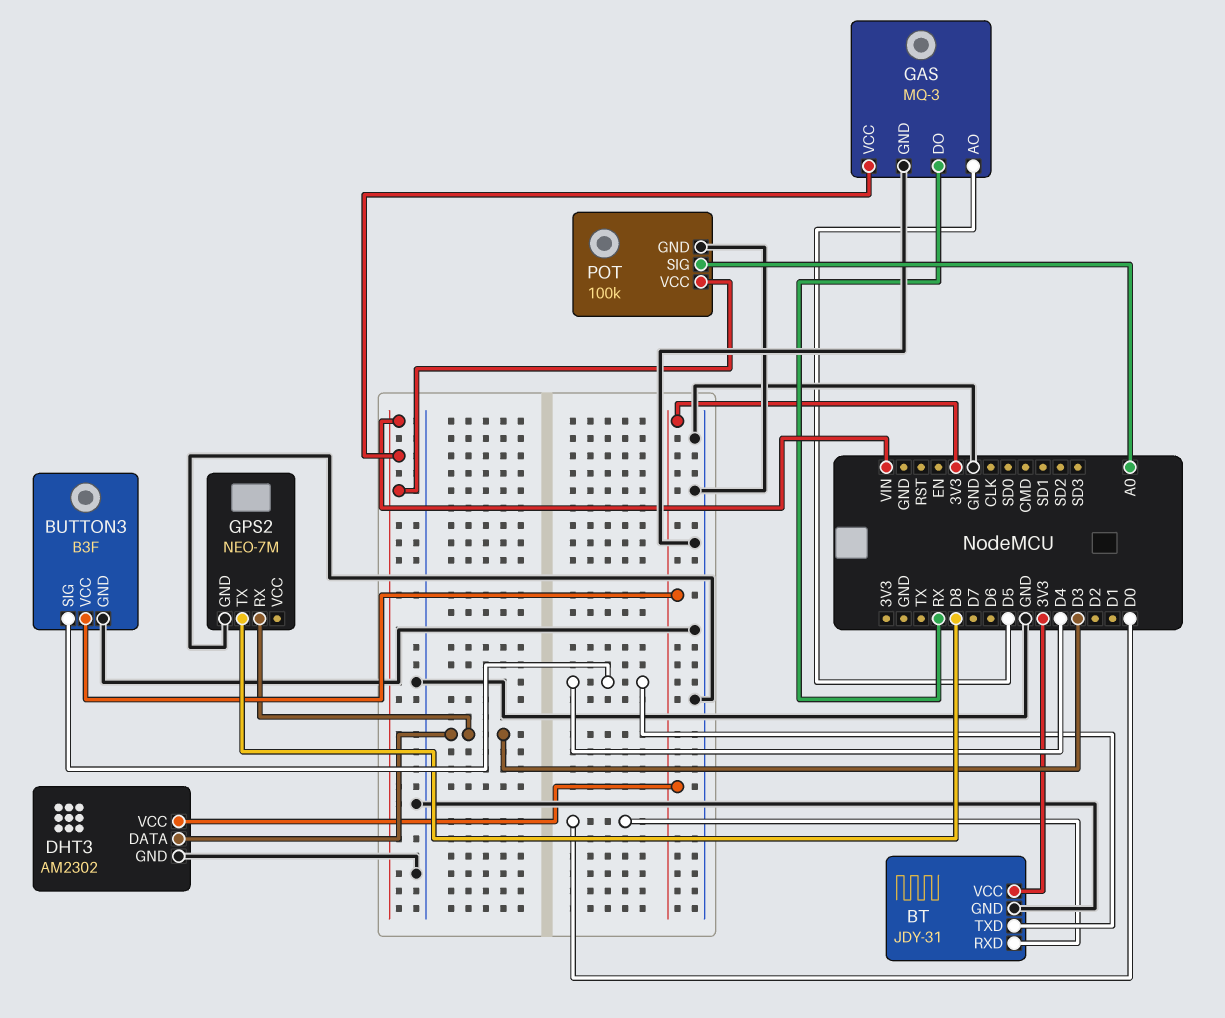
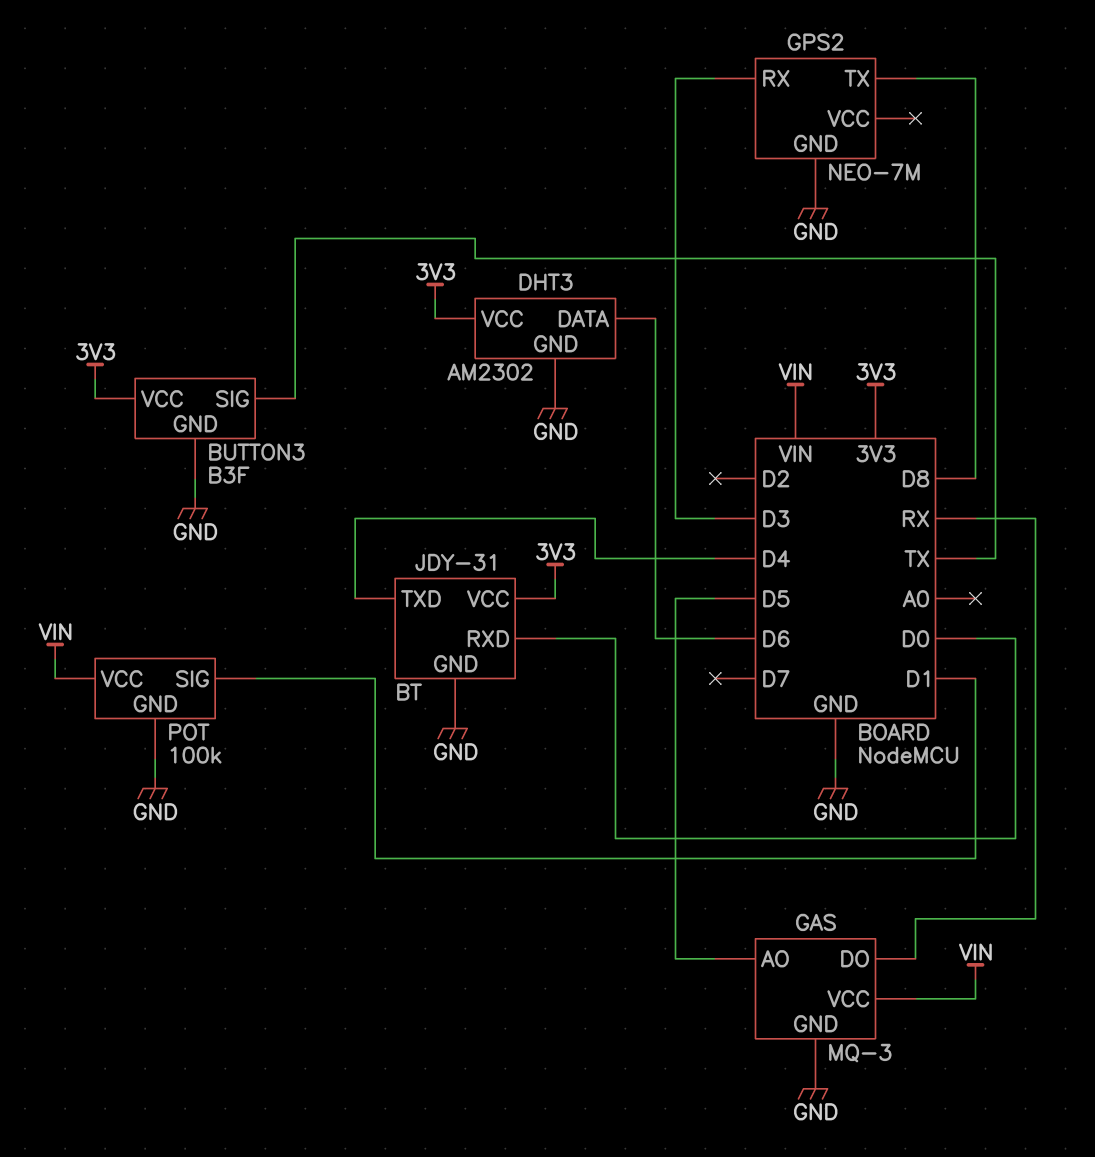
BUTTON3 pin SIG: D4 -> TX
DHT3 pin DATA: D3 -> D6
POT pin SIG: A0 -> D1

